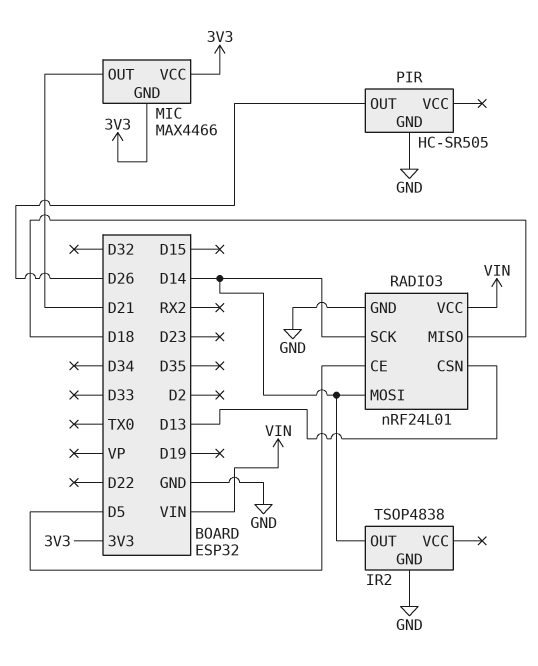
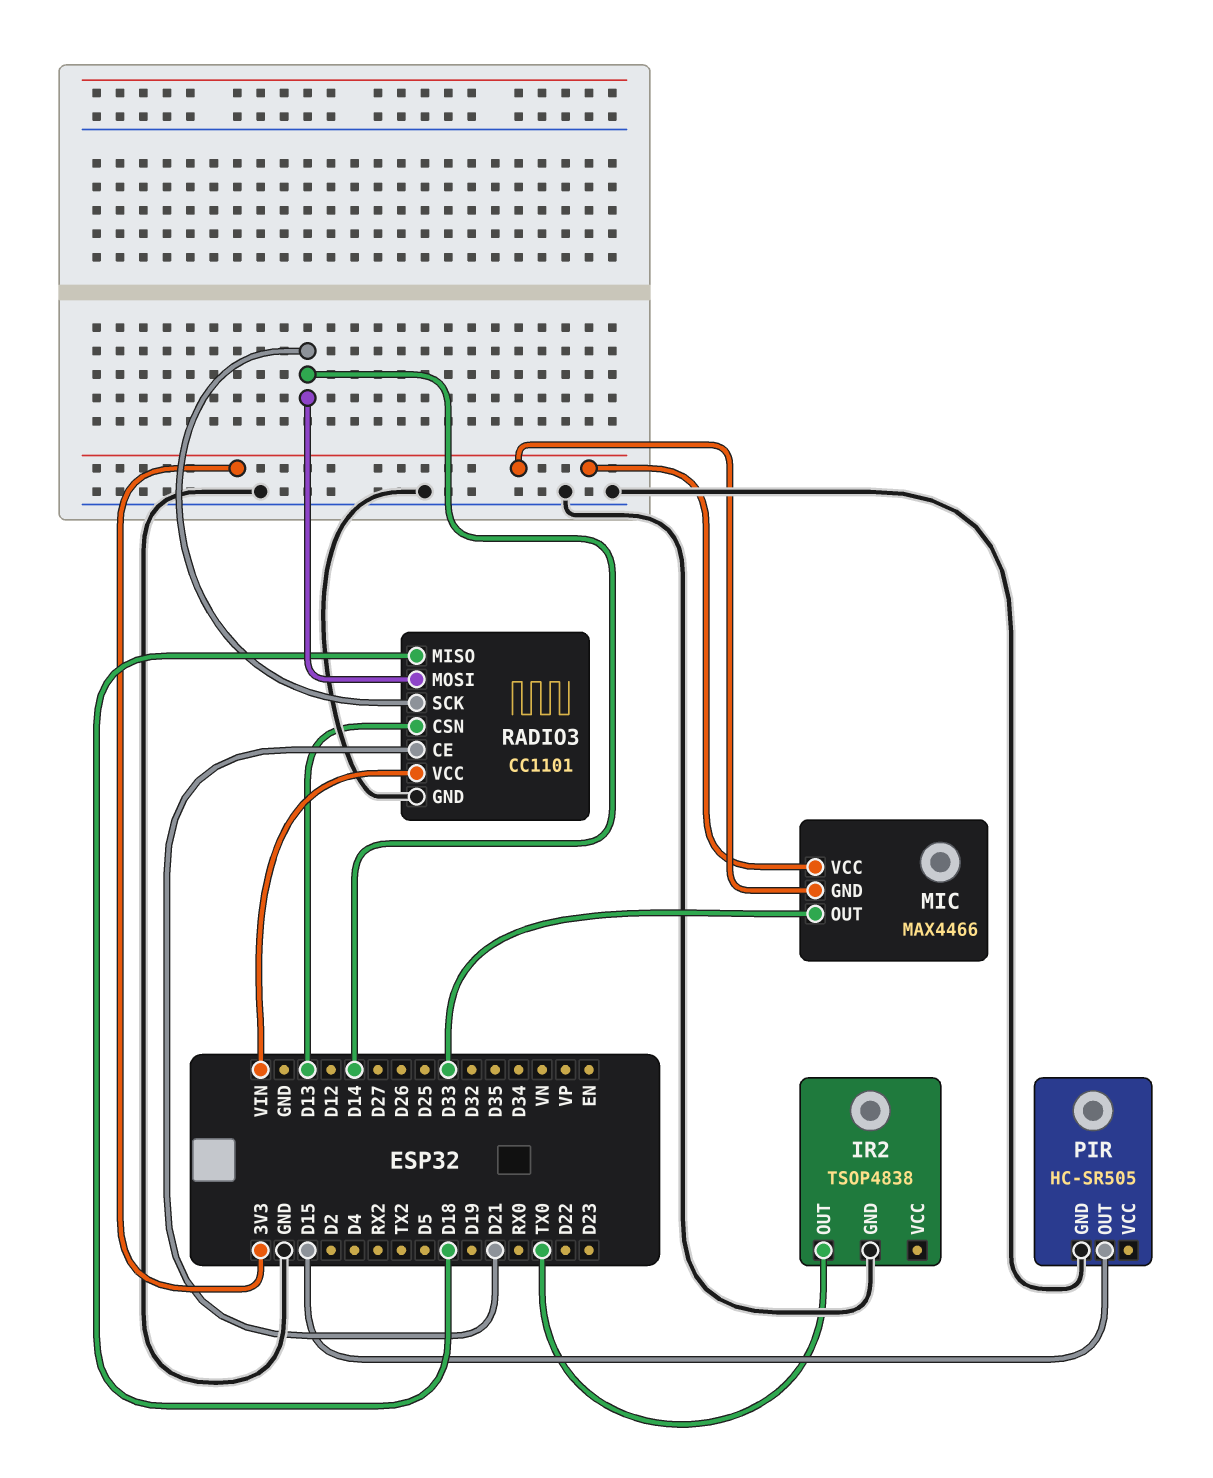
IR2 pin OUT: D14 -> TX0
MIC pin OUT: D21 -> D33
PIR pin OUT: D26 -> D15
RADIO3: nRF24L01 -> CC1101
RADIO3 pin CE: D5 -> D21

